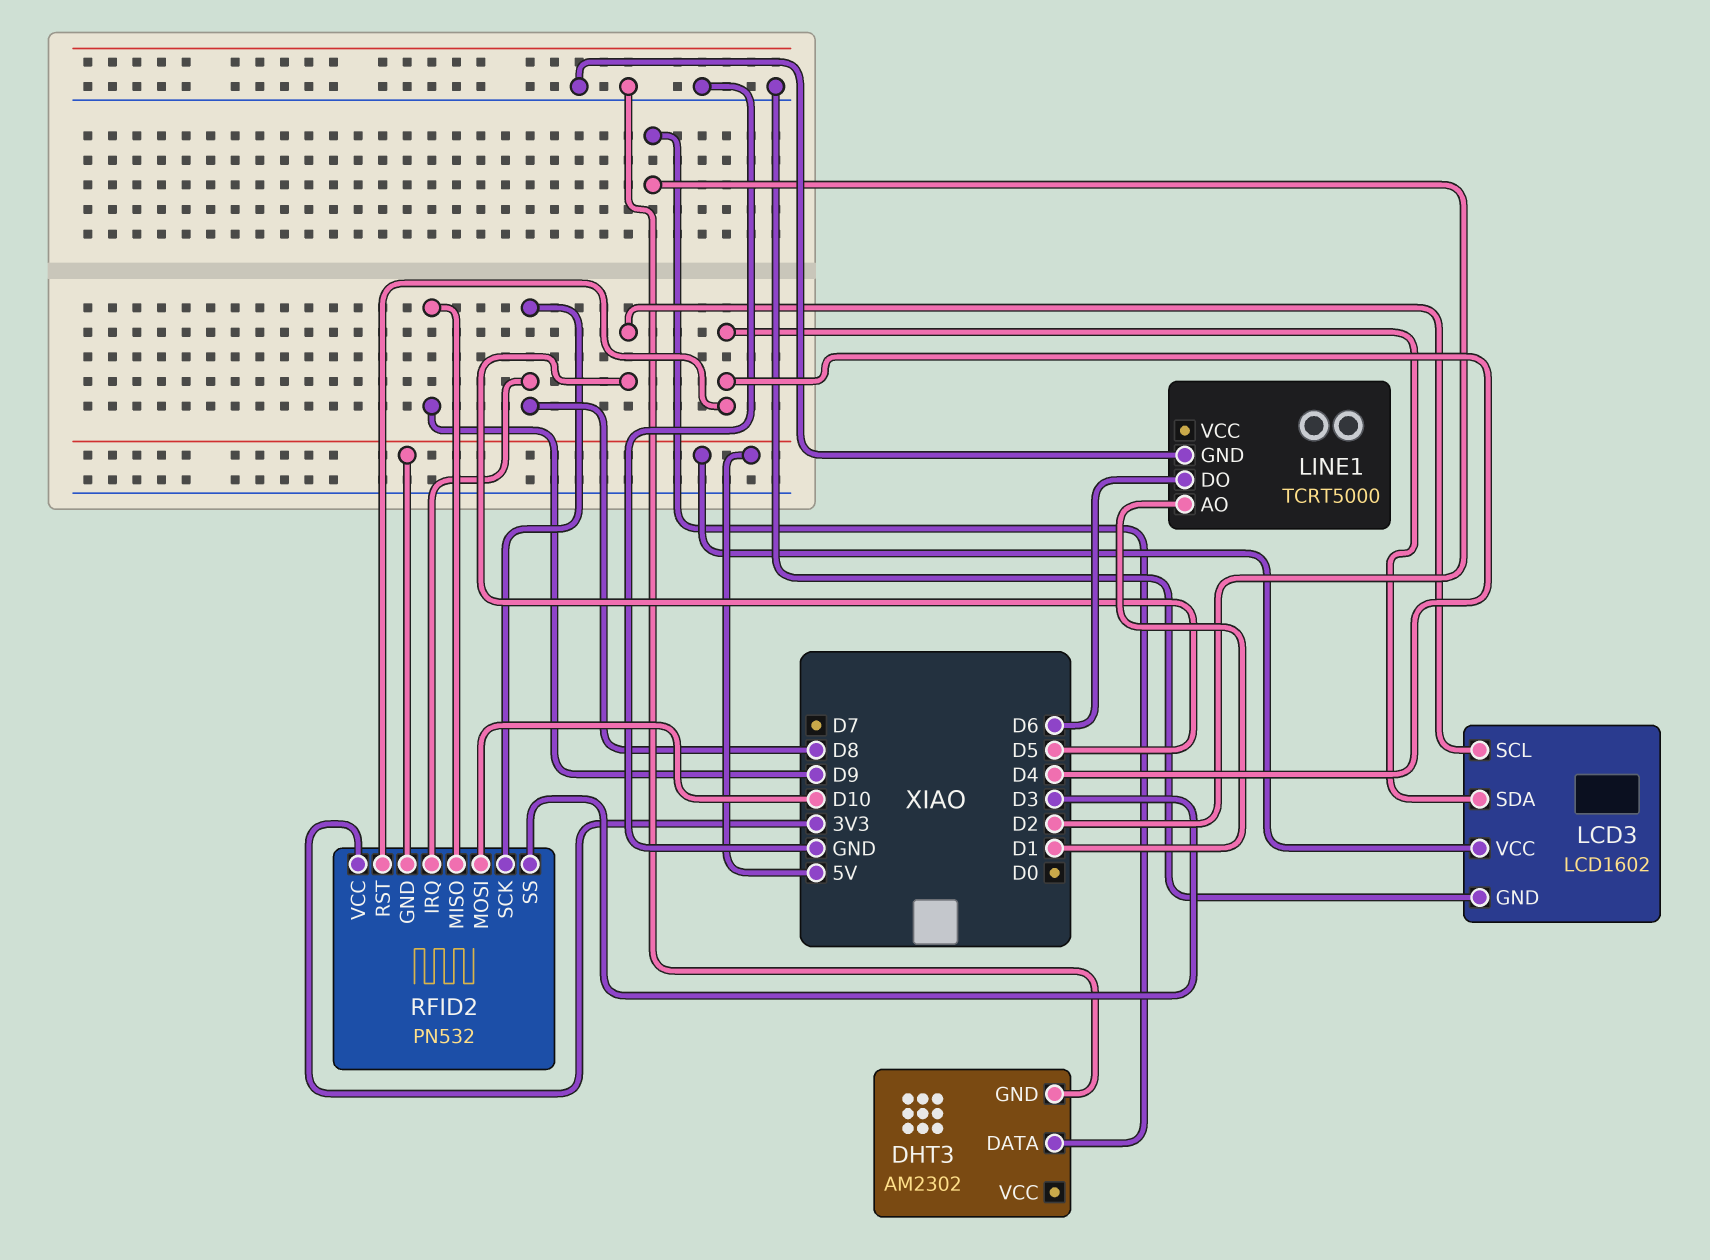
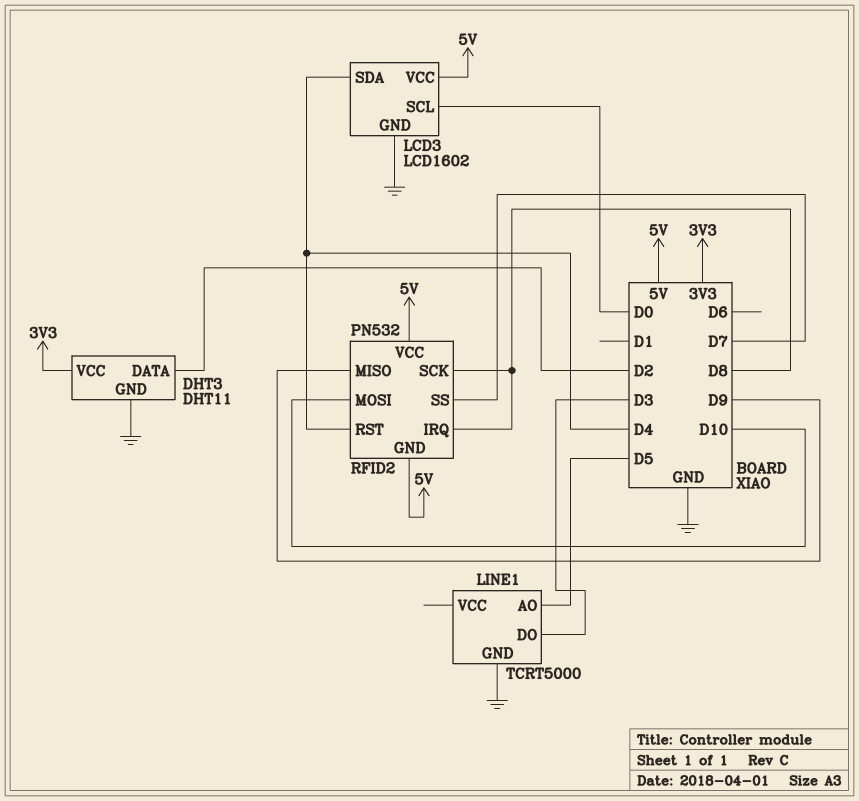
DHT3: AM2302 -> DHT11
DHT3 pin VCC: none -> 3V3
LCD3 pin SCL: D5 -> D0
LINE1 pin AO: D1 -> D5
LINE1 pin DO: D6 -> D3
RFID2 pin SS: D3 -> D7
RFID2 pin VCC: 3V3 -> 5V

